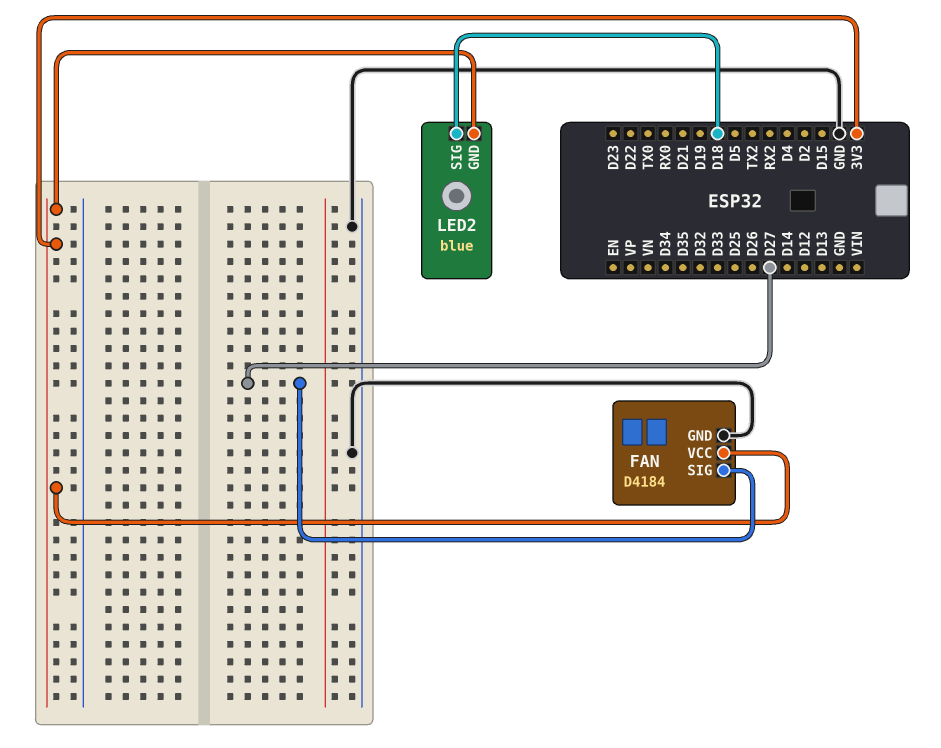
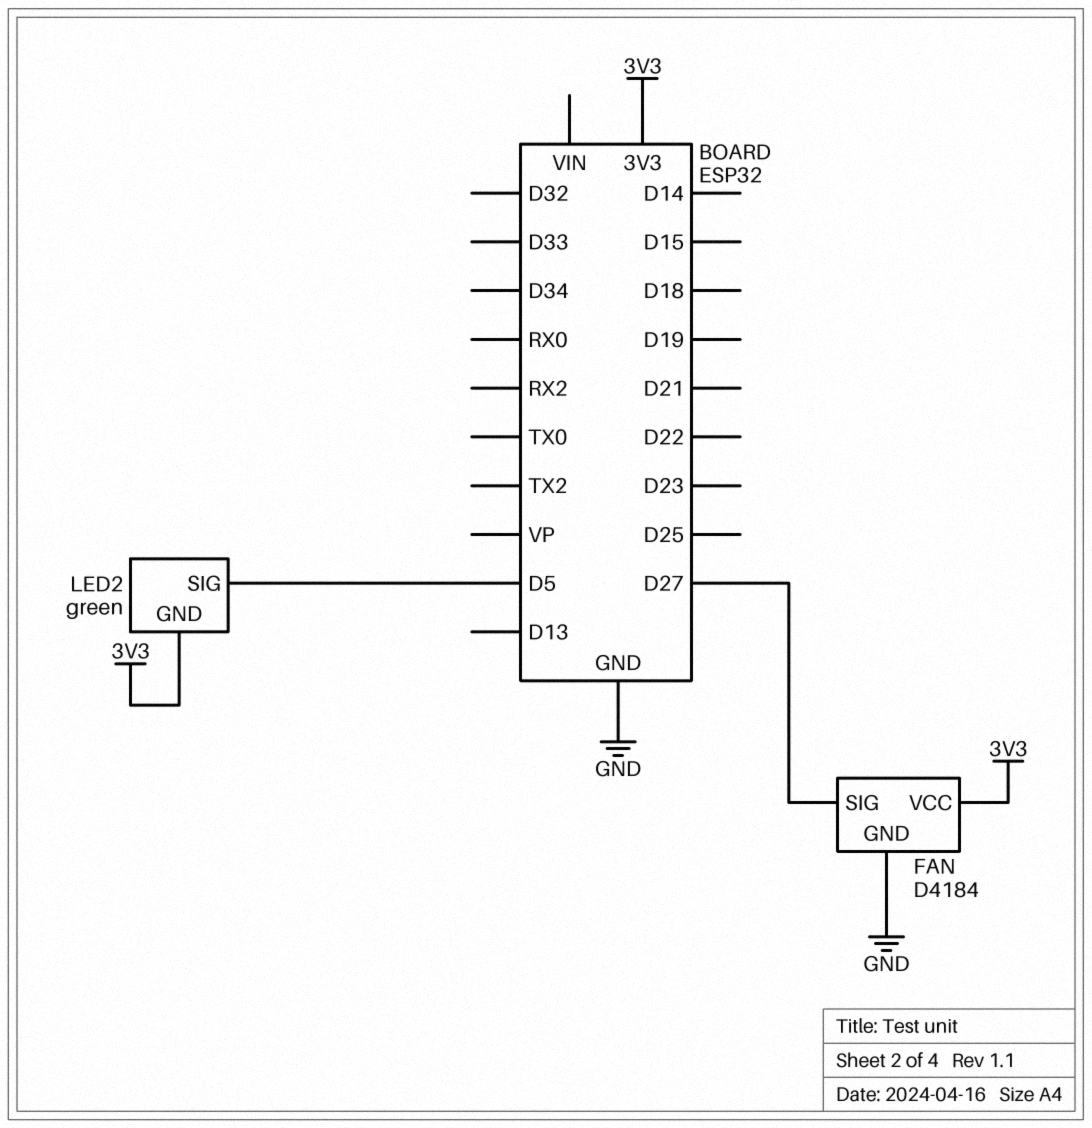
LED2: blue -> green
LED2 pin SIG: D18 -> D5

